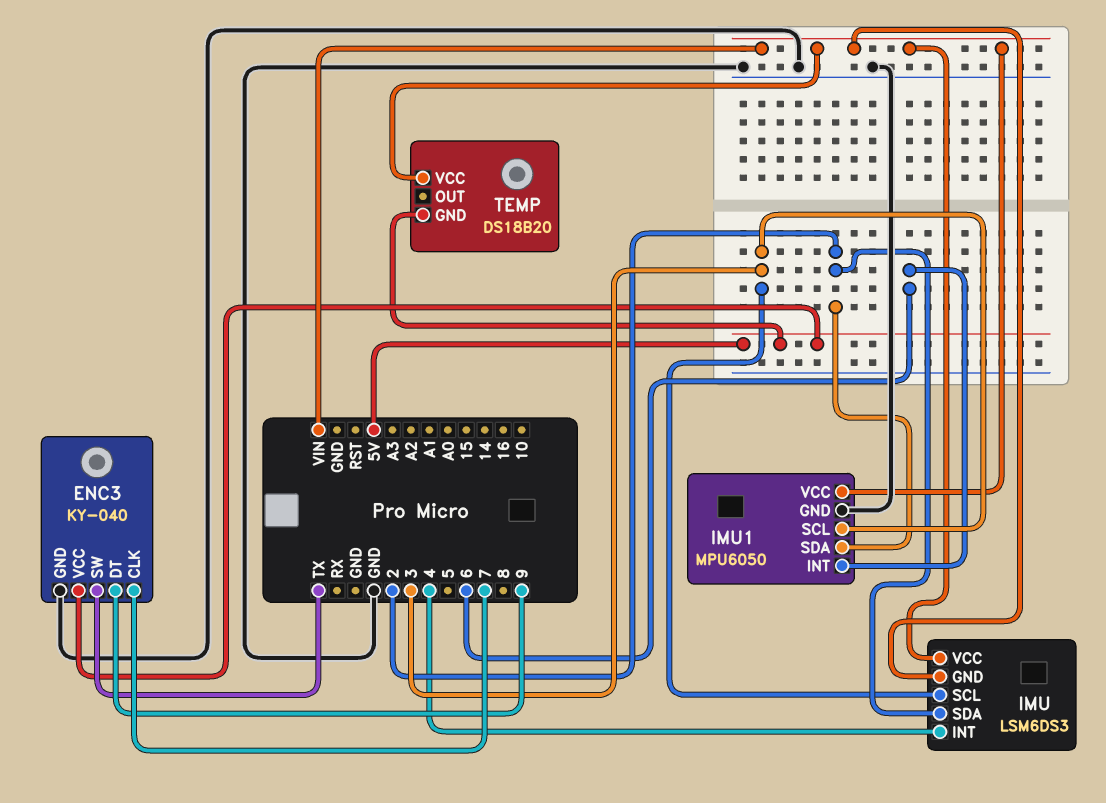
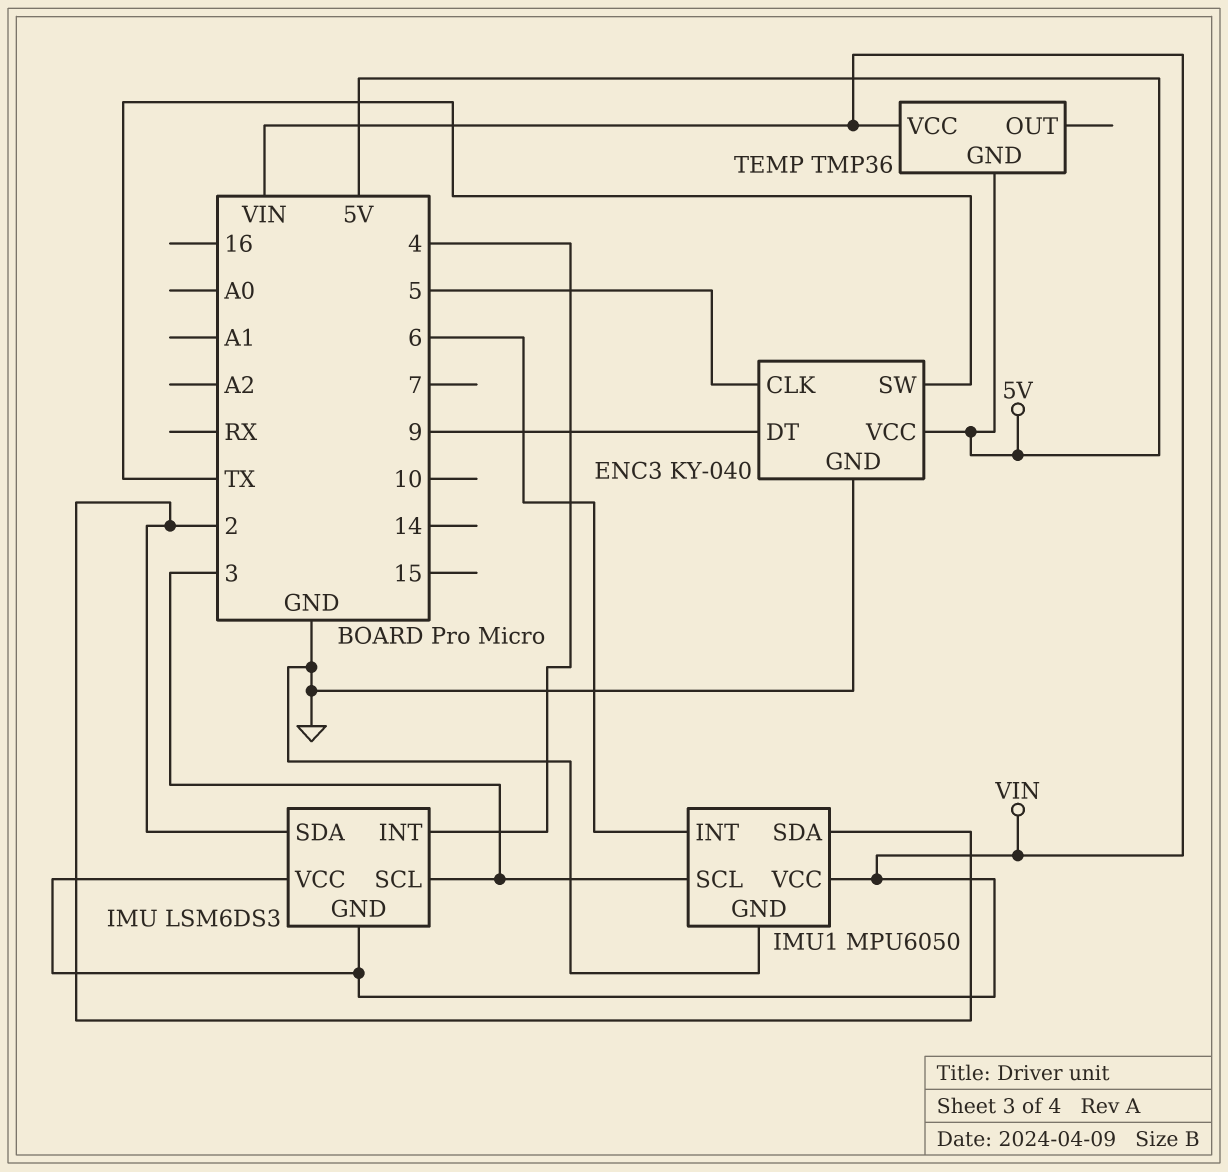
ENC3 pin CLK: 7 -> 5
TEMP: DS18B20 -> TMP36

